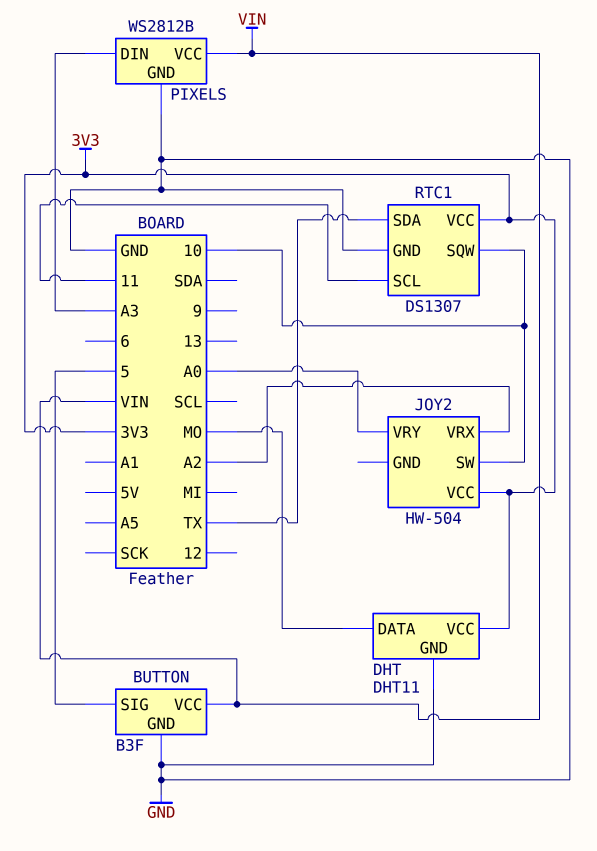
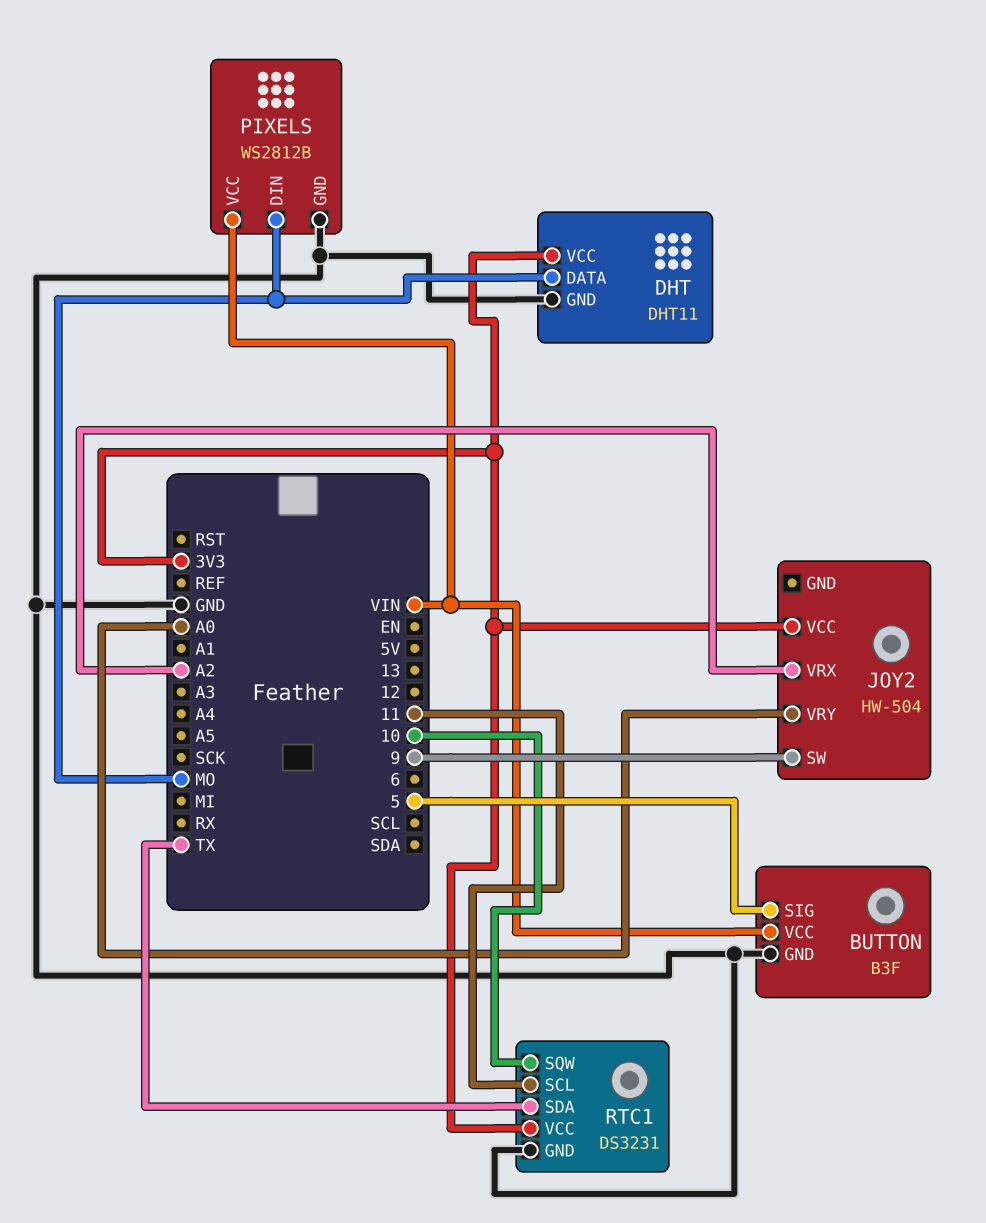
JOY2 pin SW: 10 -> 9
PIXELS pin DIN: A3 -> MO
RTC1: DS1307 -> DS3231

